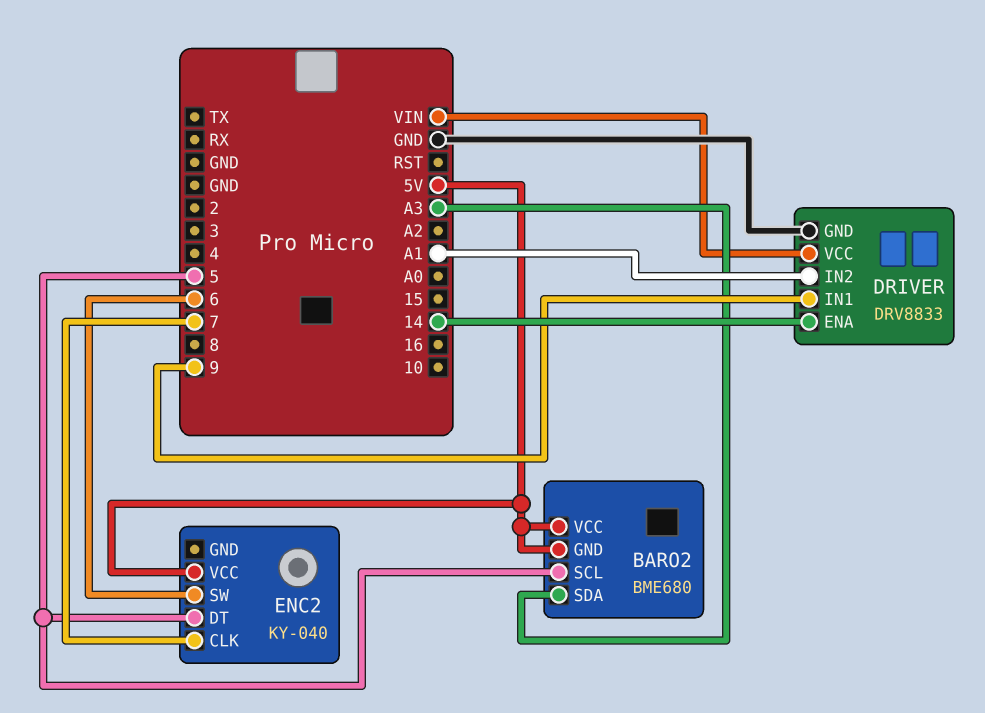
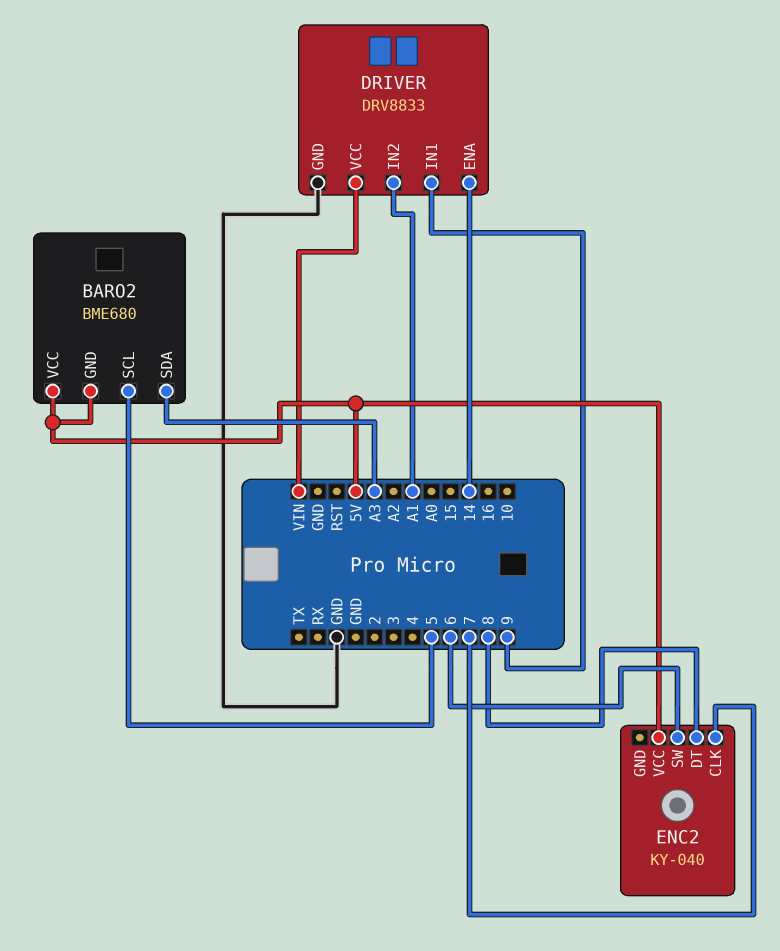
ENC2 pin DT: 5 -> 8

